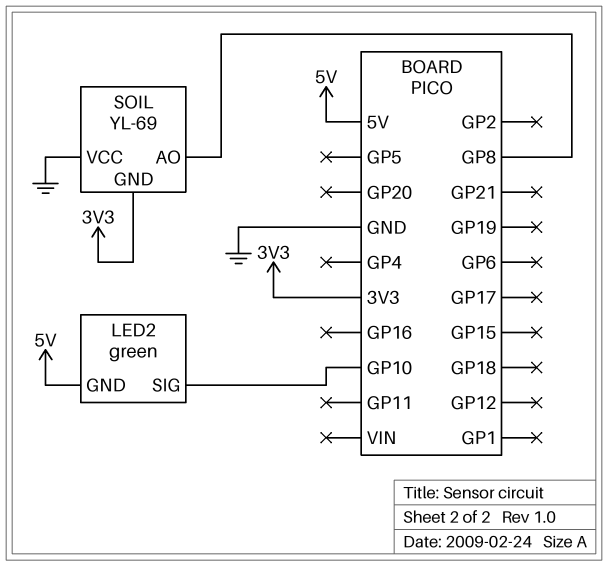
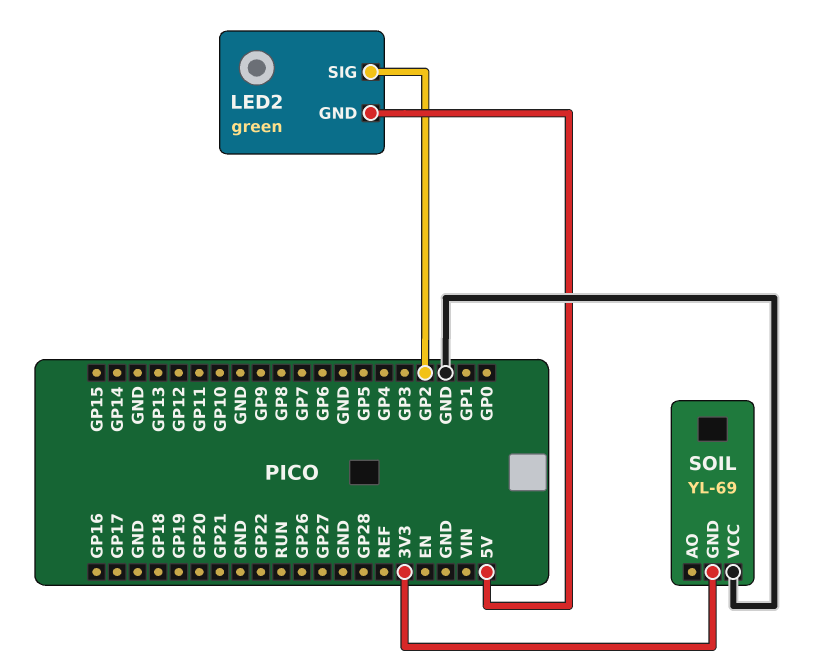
LED2 pin SIG: GP10 -> GP2
SOIL pin AO: GP8 -> none

